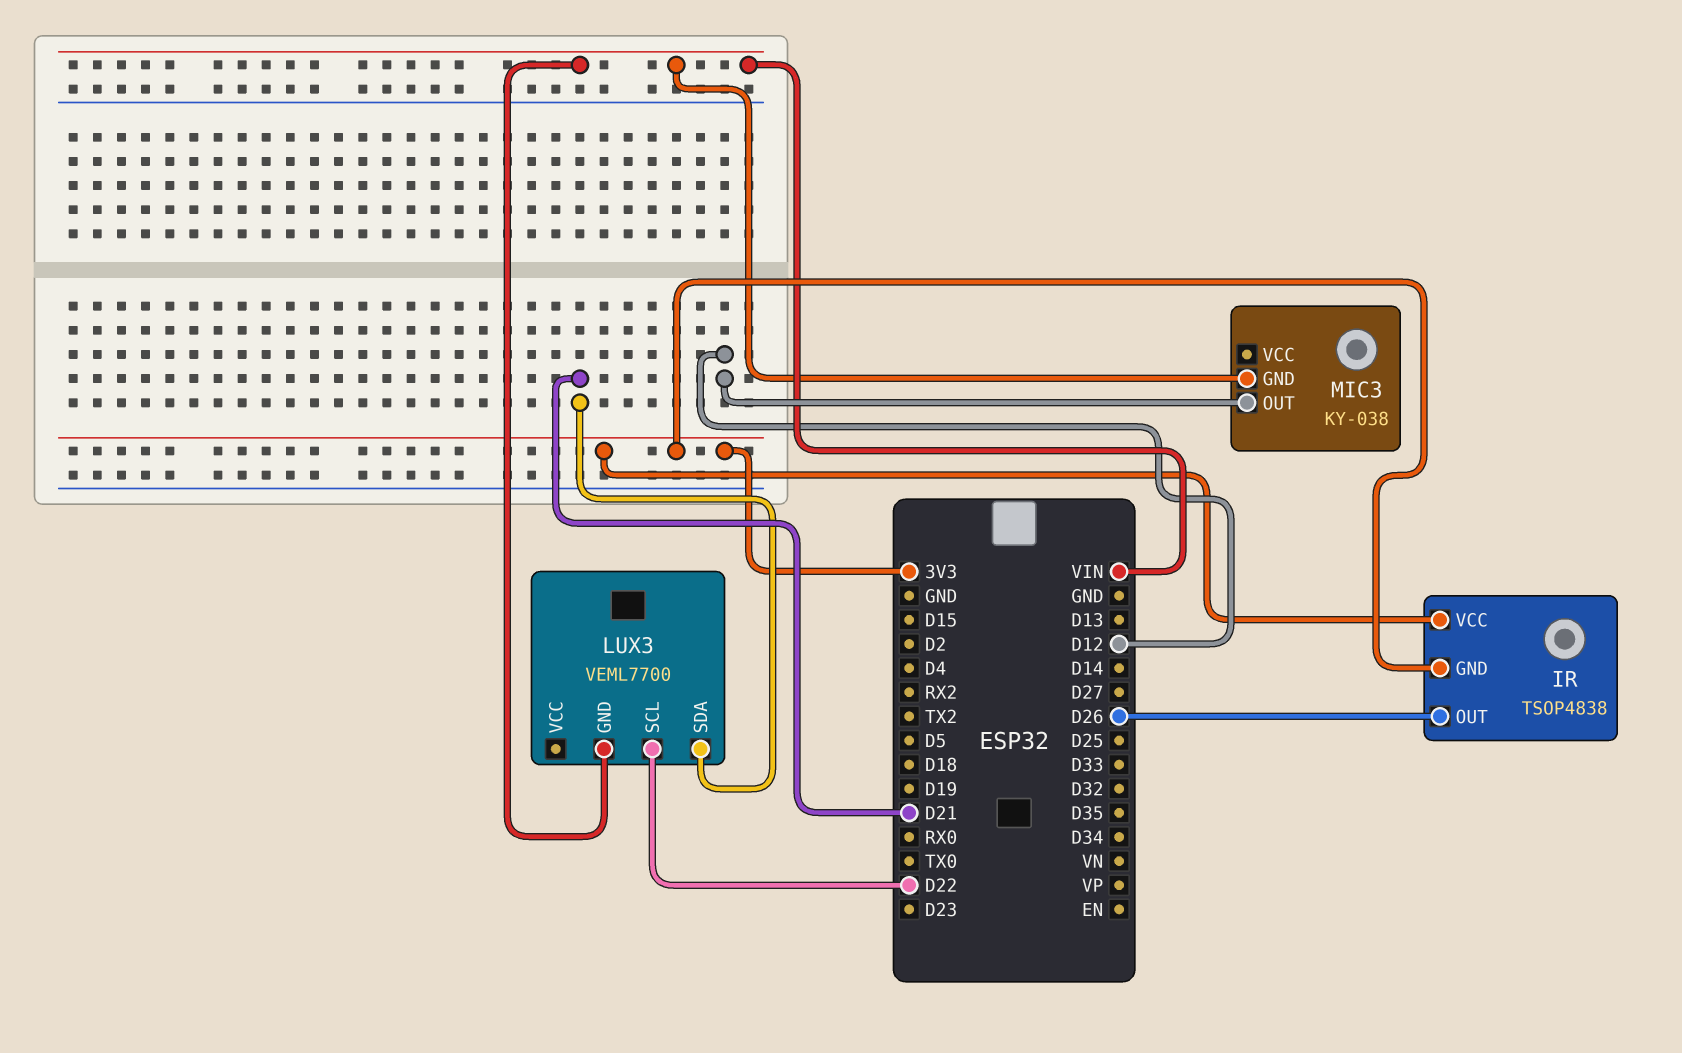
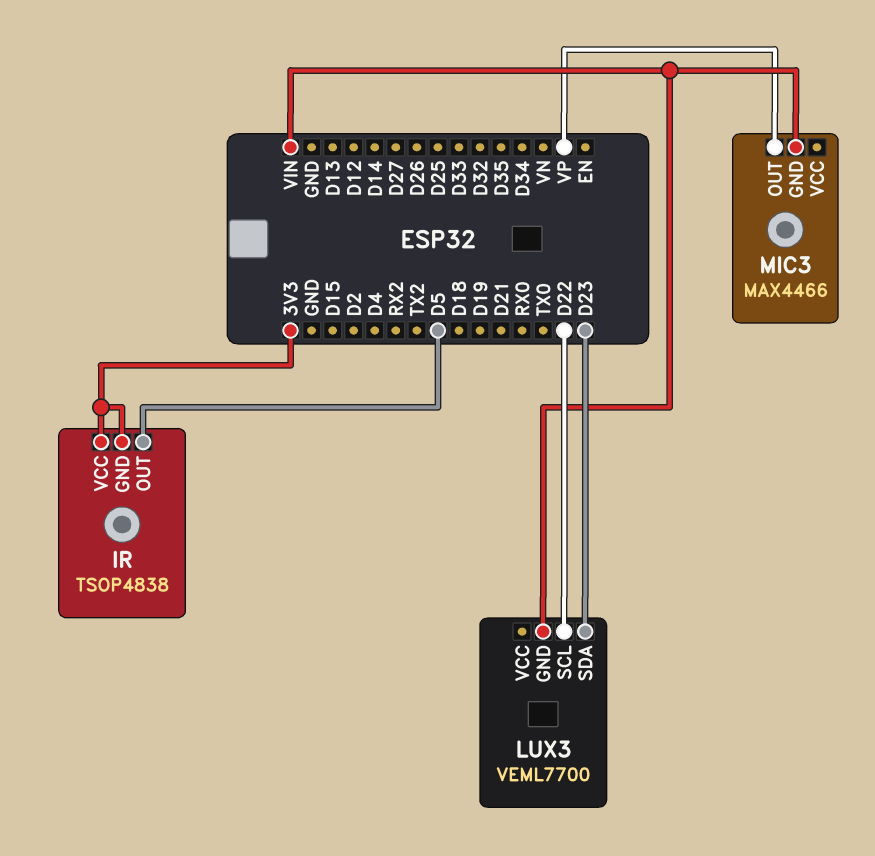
IR pin OUT: D26 -> D5
LUX3 pin SDA: D21 -> D23
MIC3: KY-038 -> MAX4466
MIC3 pin OUT: D12 -> VP

